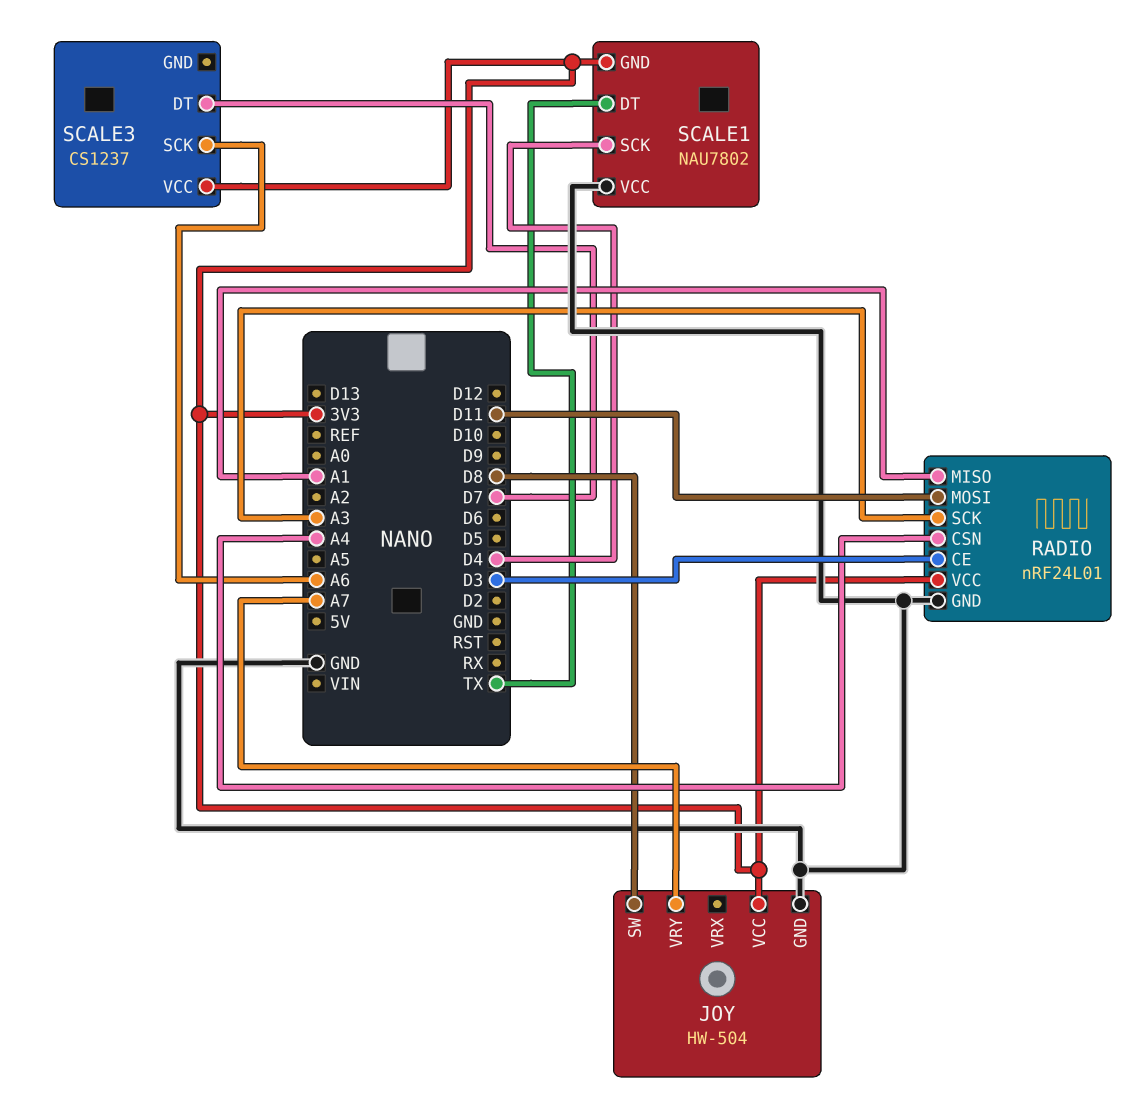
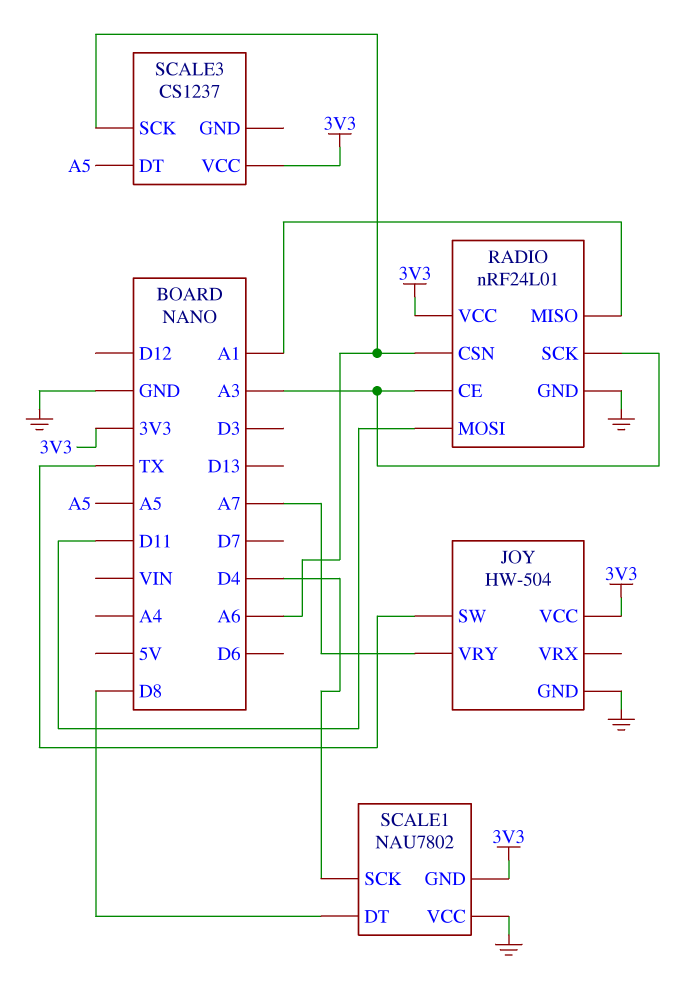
JOY pin SW: D8 -> TX
RADIO pin CE: D3 -> A3
RADIO pin CSN: A4 -> A6
SCALE1 pin DT: TX -> D8
SCALE3 pin DT: D7 -> A5

